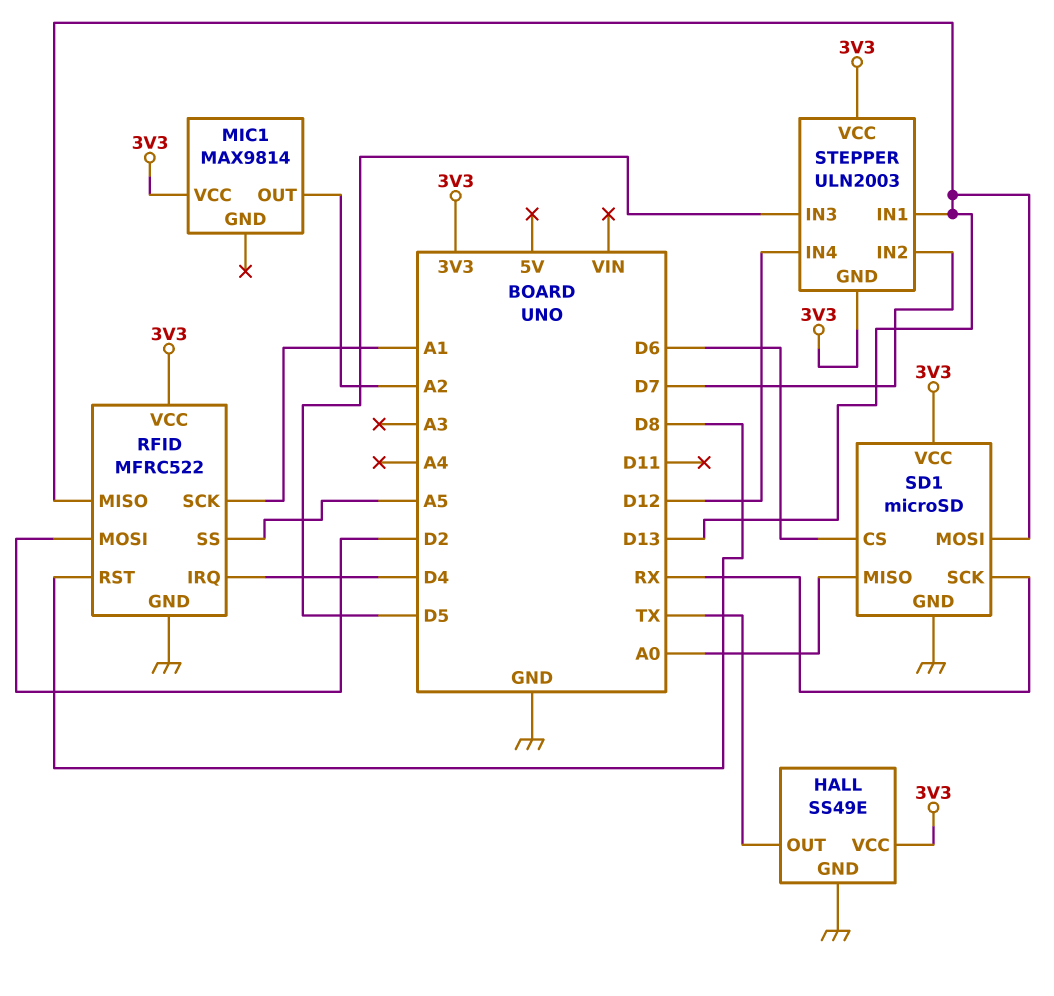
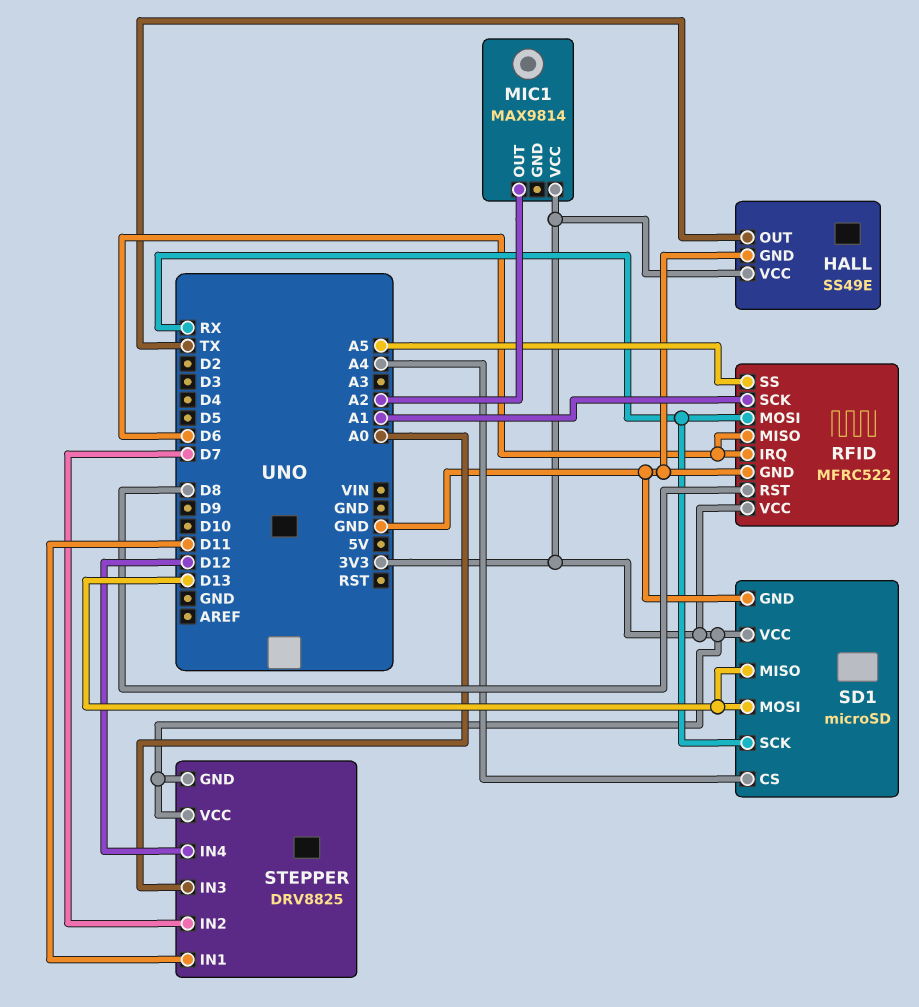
RFID pin IRQ: D4 -> D6
RFID pin MISO: D13 -> D6
RFID pin MOSI: D2 -> RX
SD1 pin CS: D6 -> A4
SD1 pin MISO: A0 -> D13
STEPPER: ULN2003 -> DRV8825
STEPPER pin IN1: D13 -> D11
STEPPER pin IN3: D5 -> A0

